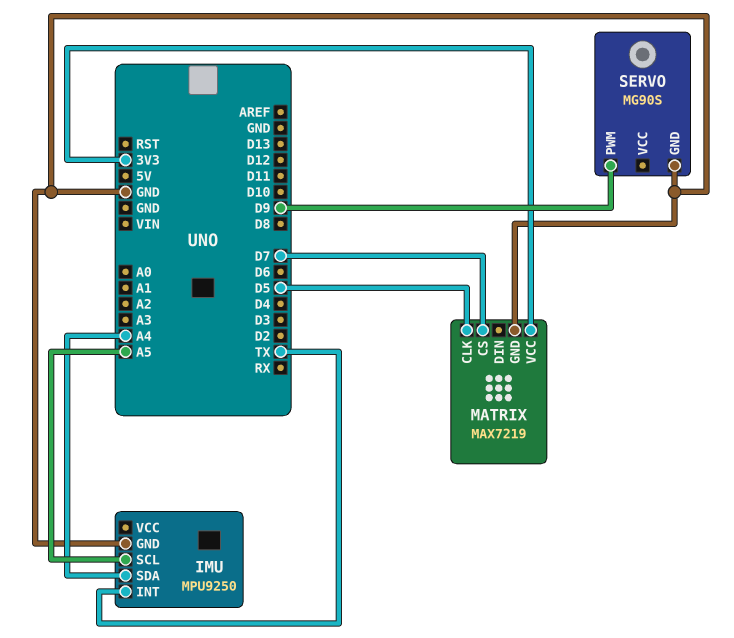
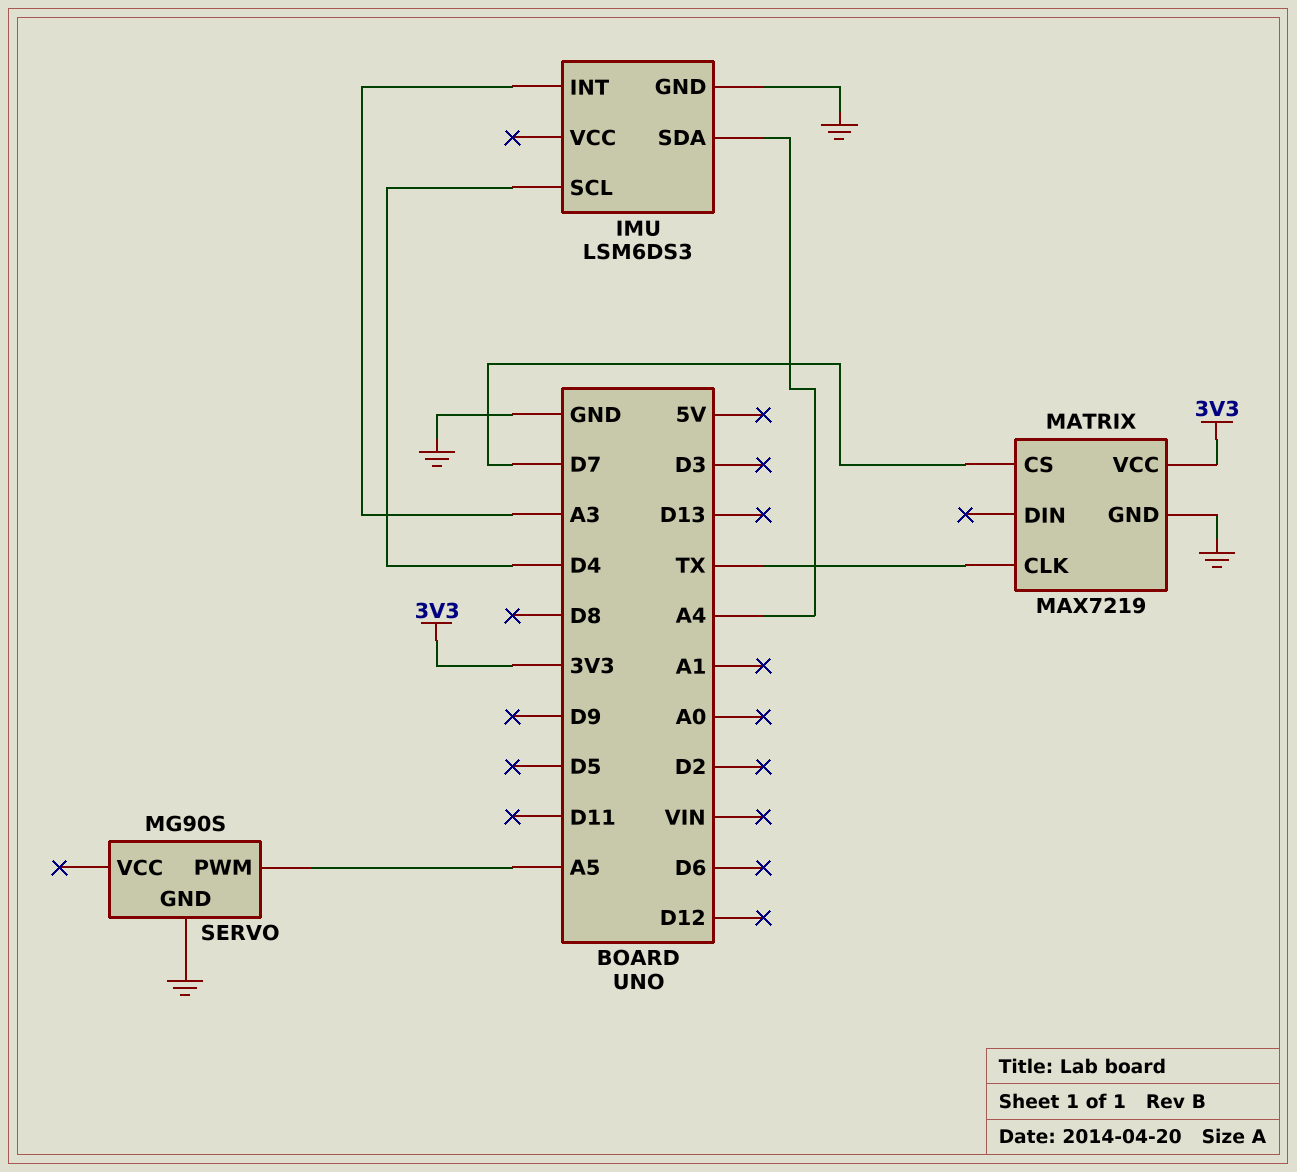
IMU: MPU9250 -> LSM6DS3
IMU pin INT: TX -> A3
IMU pin SCL: A5 -> D4
MATRIX pin CLK: D5 -> TX
SERVO pin PWM: D9 -> A5

